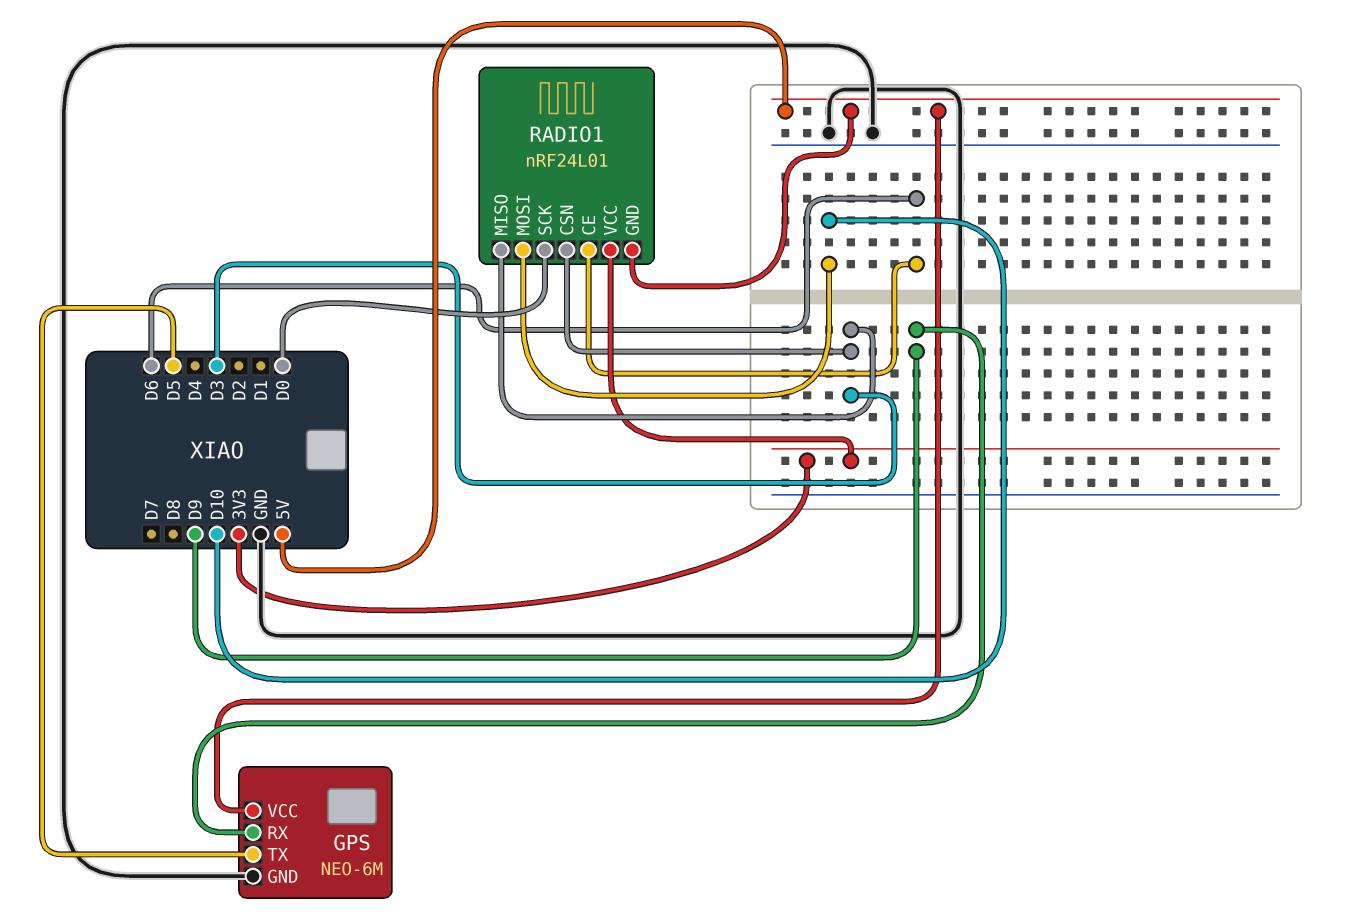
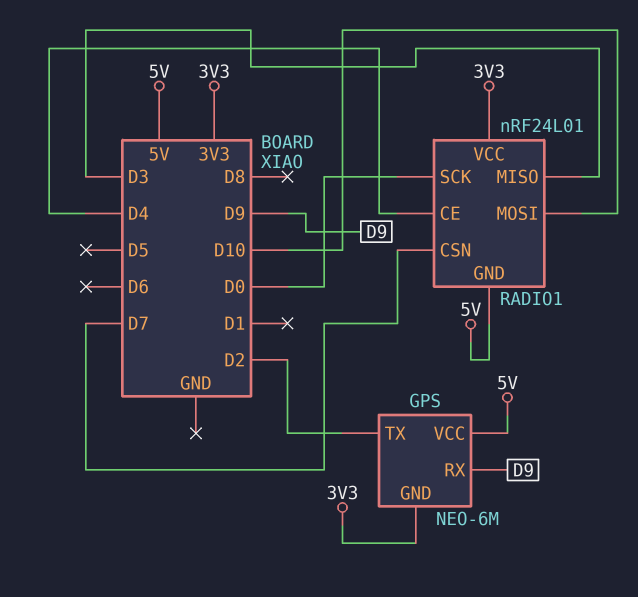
GPS pin GND: GND -> 3V3
GPS pin TX: D5 -> D2
RADIO1 pin CE: D6 -> D4
RADIO1 pin CSN: D3 -> D7

